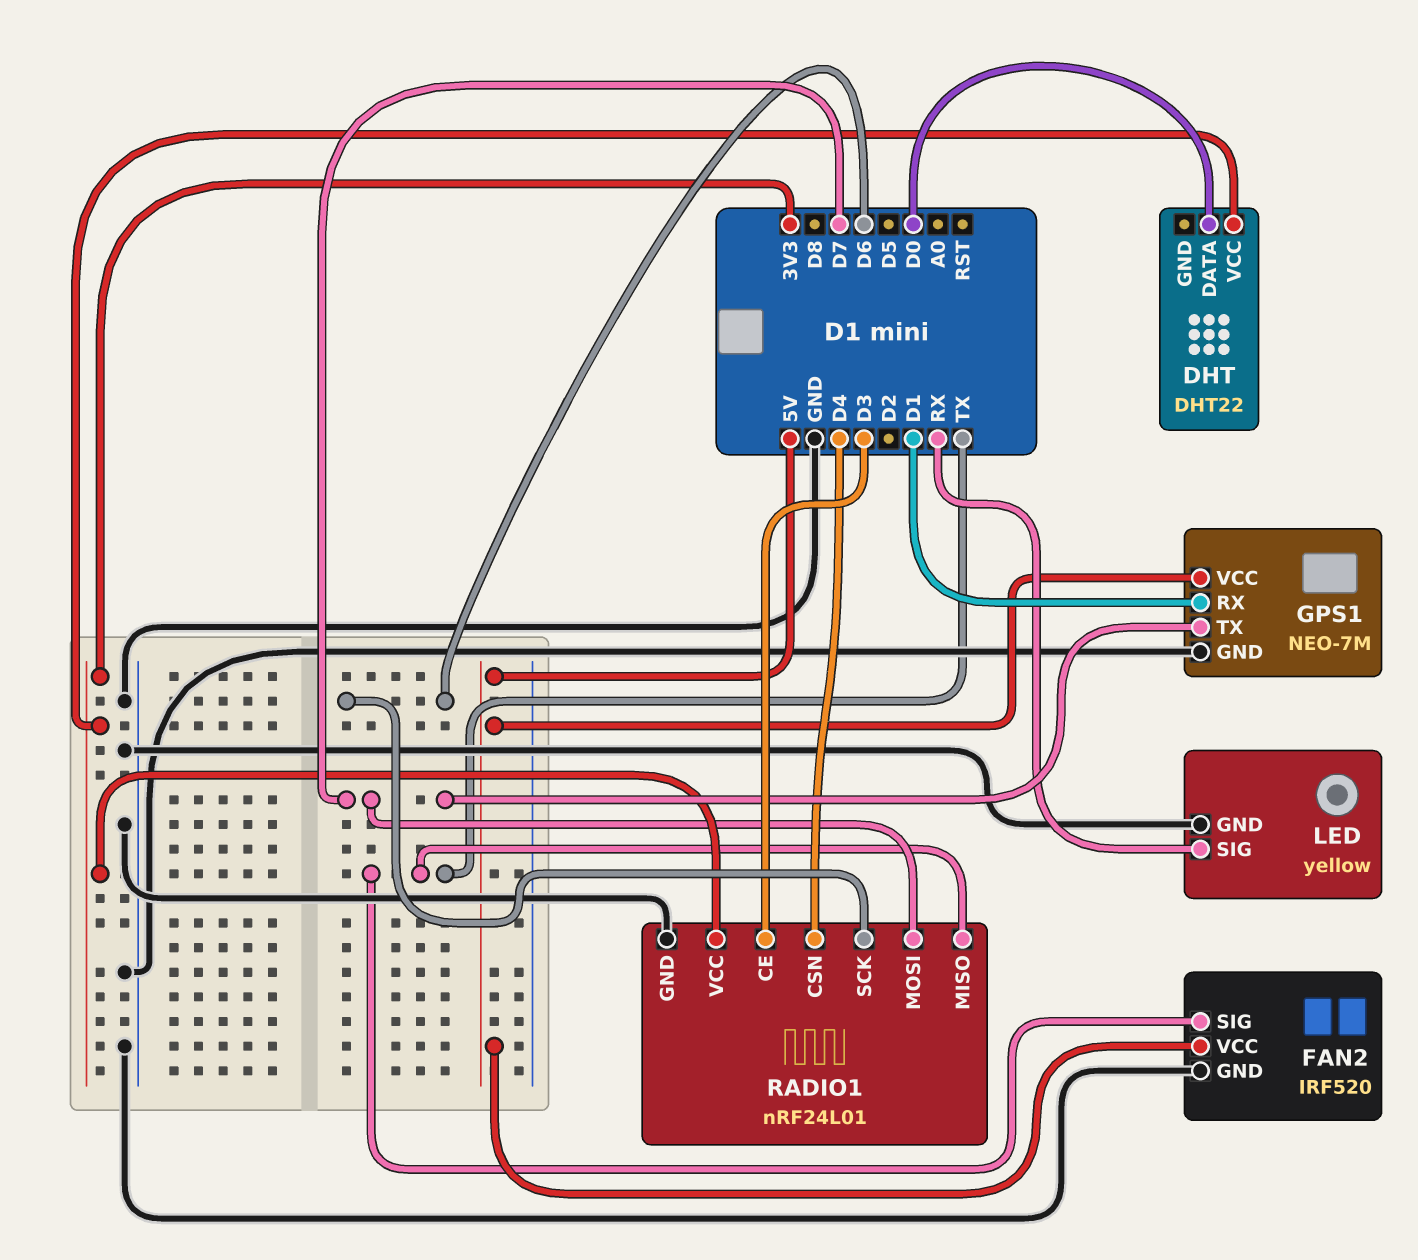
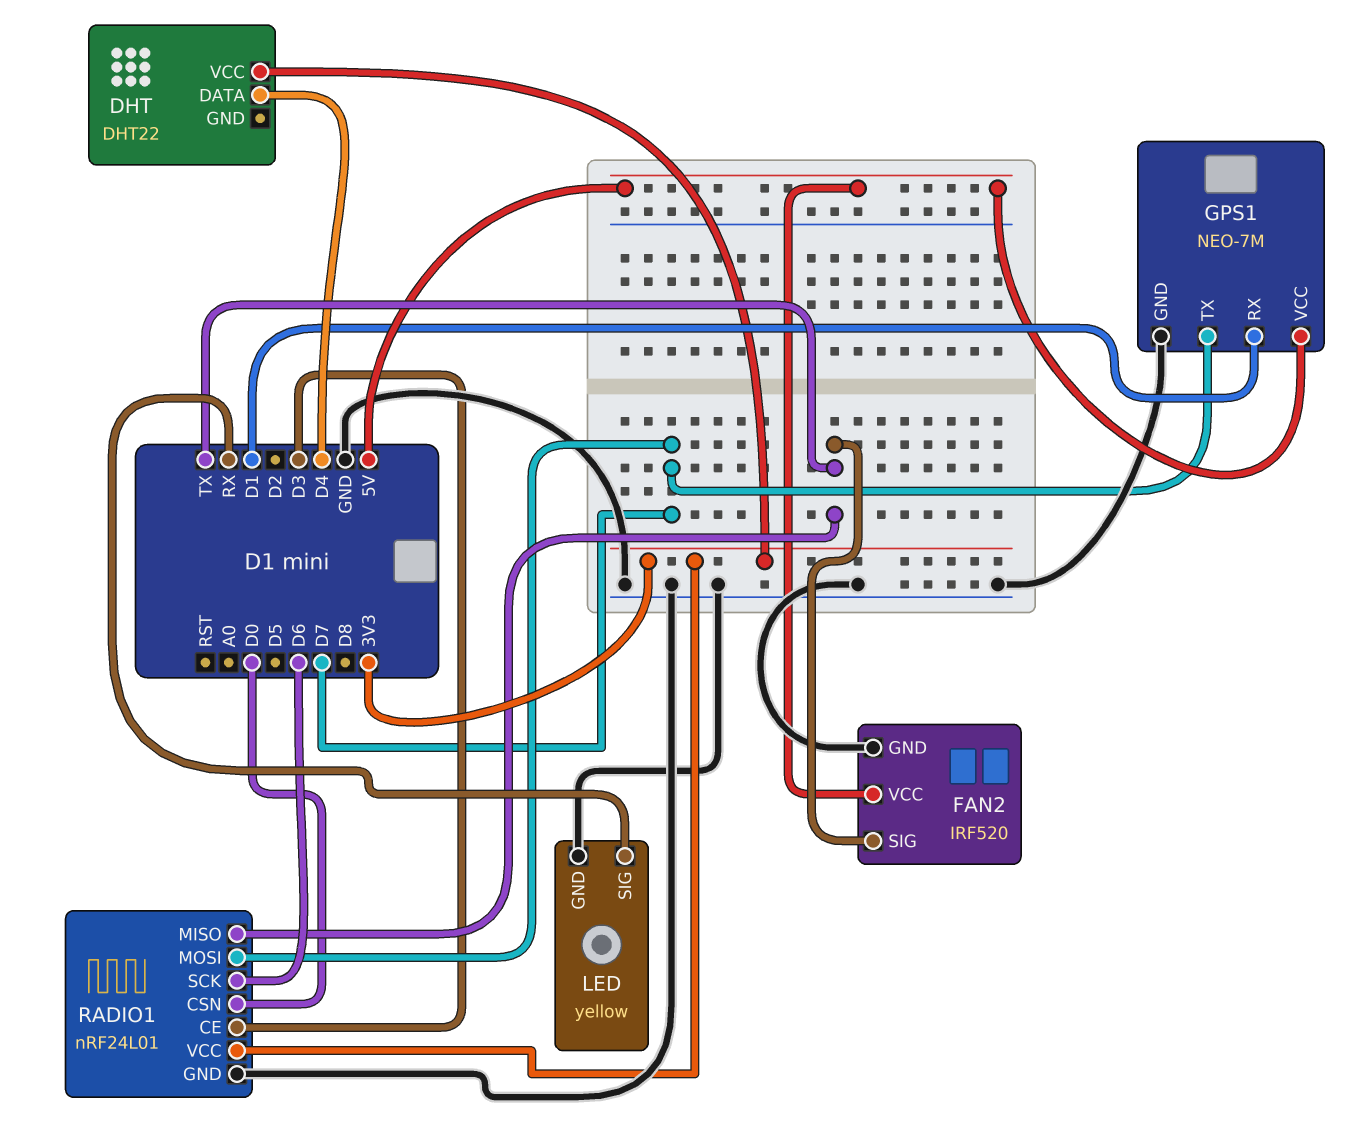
DHT pin DATA: D0 -> D4
RADIO1 pin CSN: D4 -> D0

